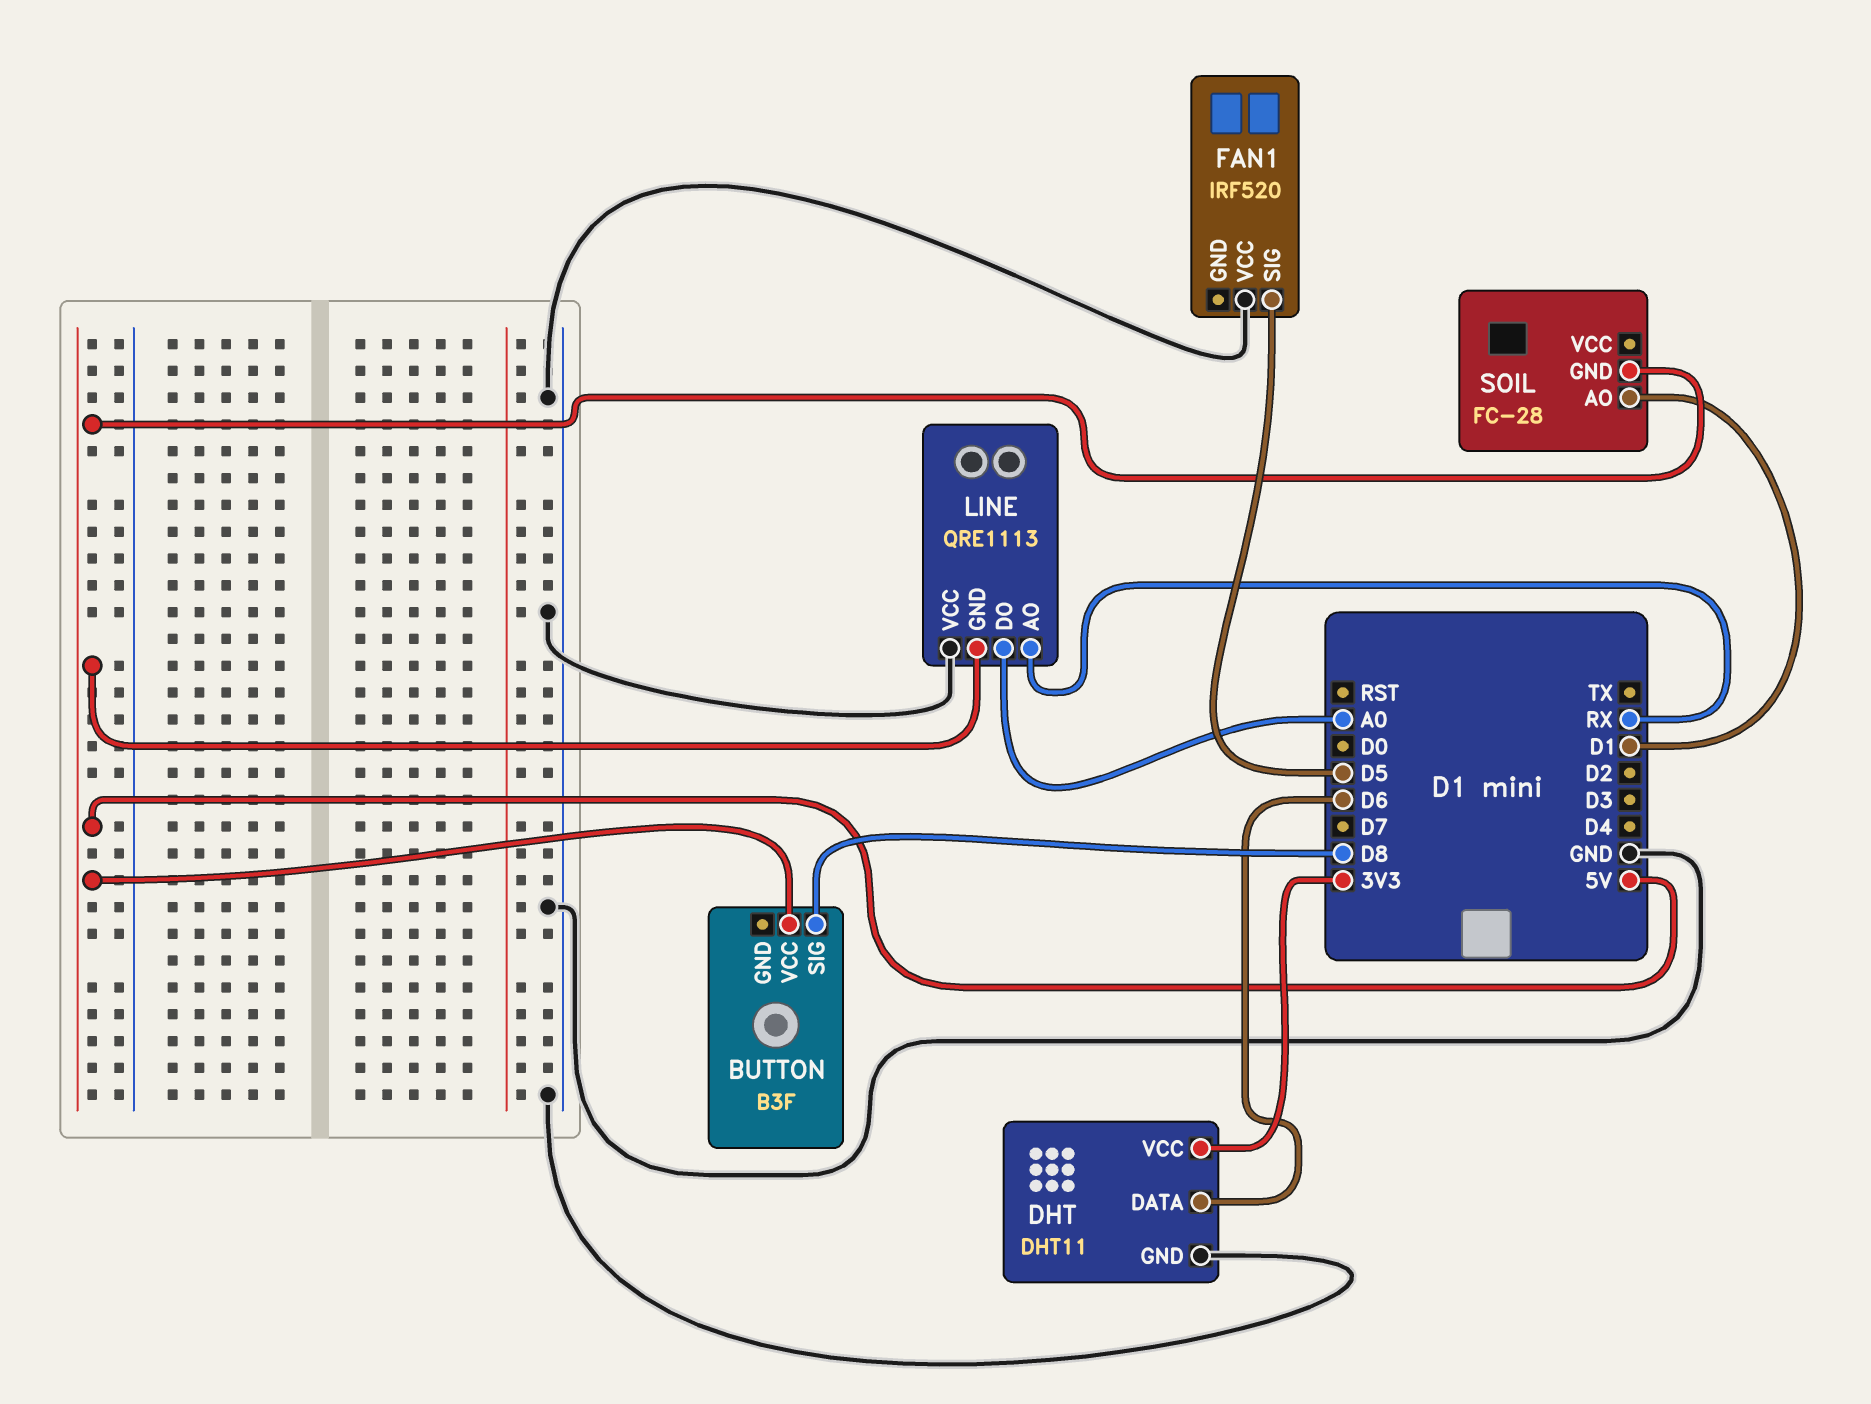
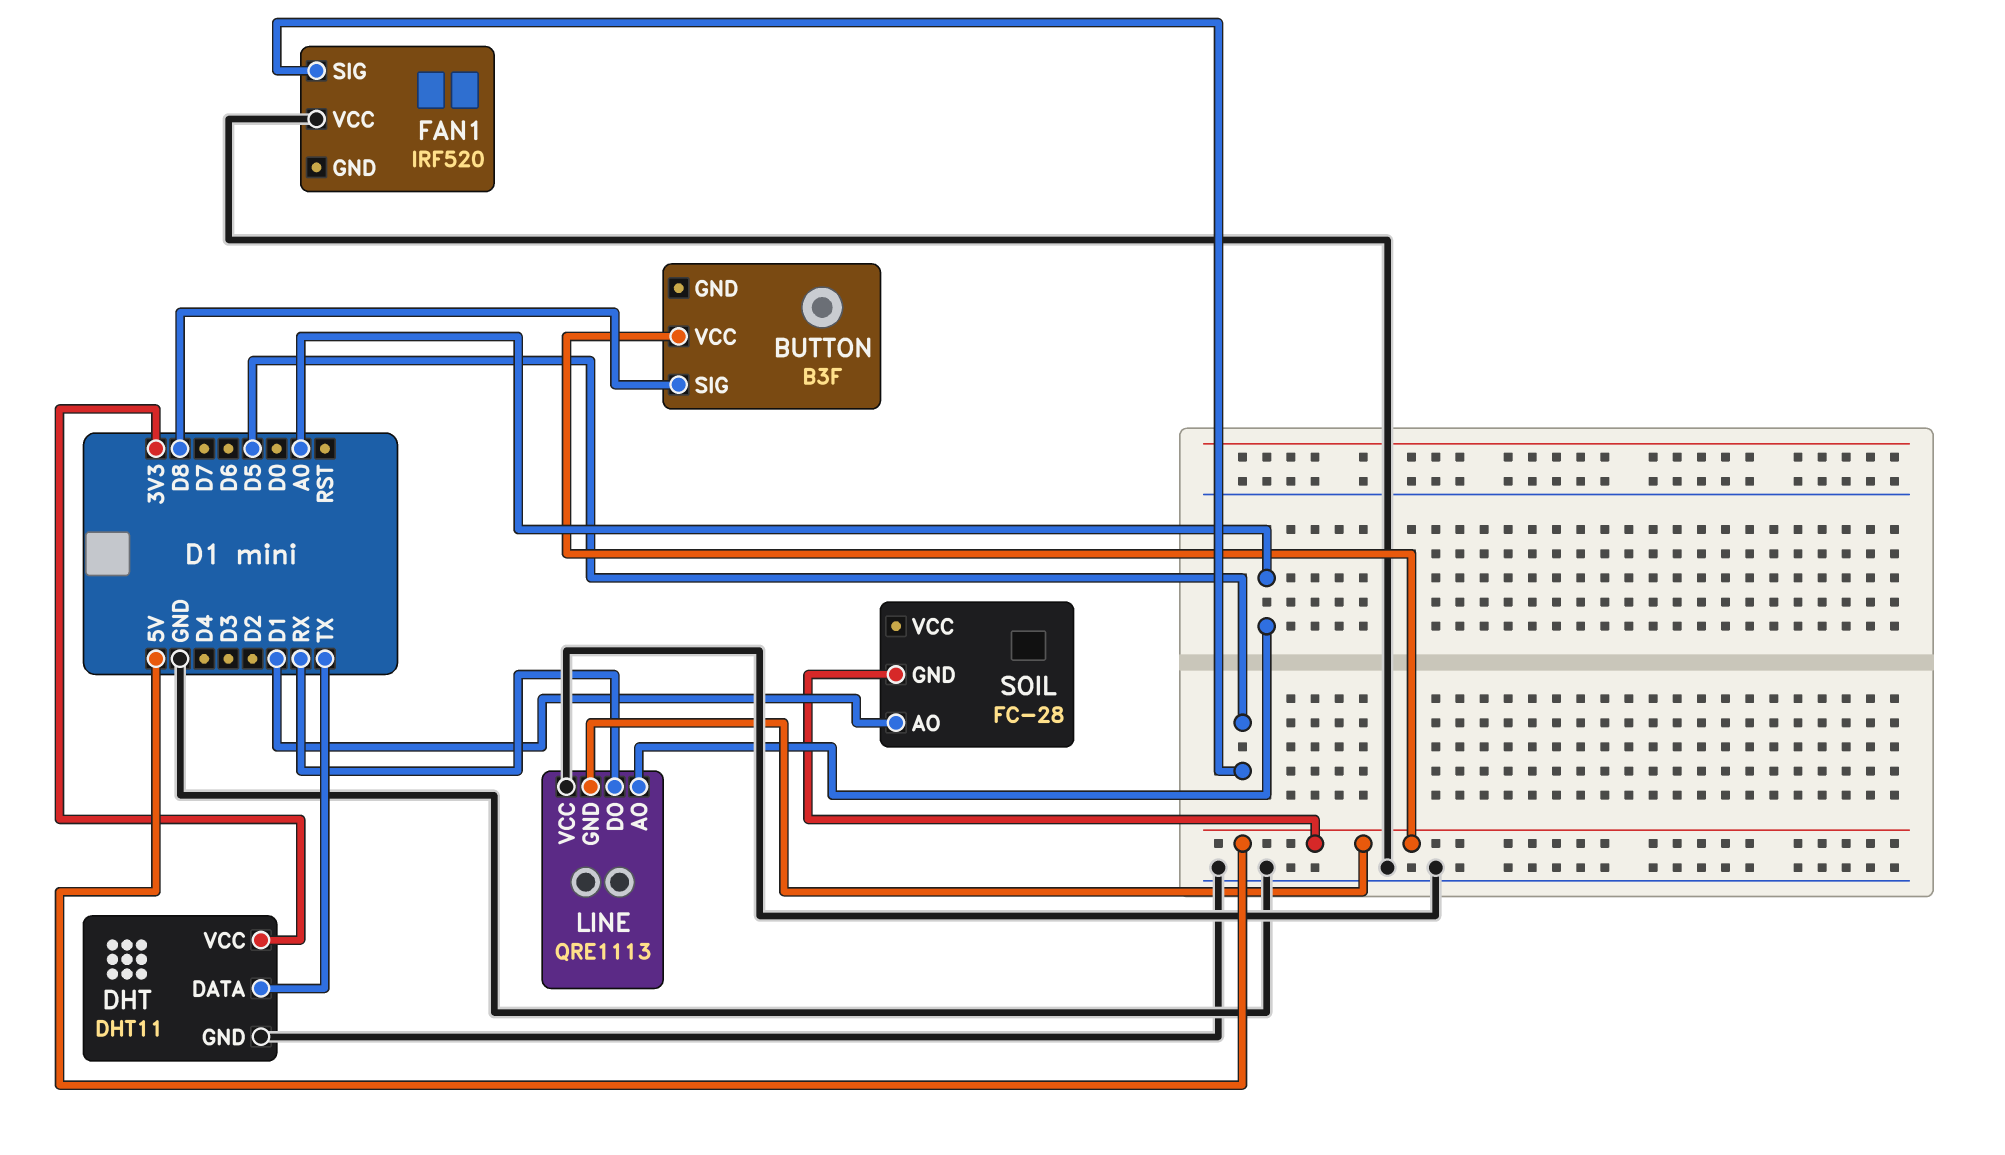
DHT pin DATA: D6 -> TX
LINE pin AO: RX -> A0
LINE pin DO: A0 -> RX

